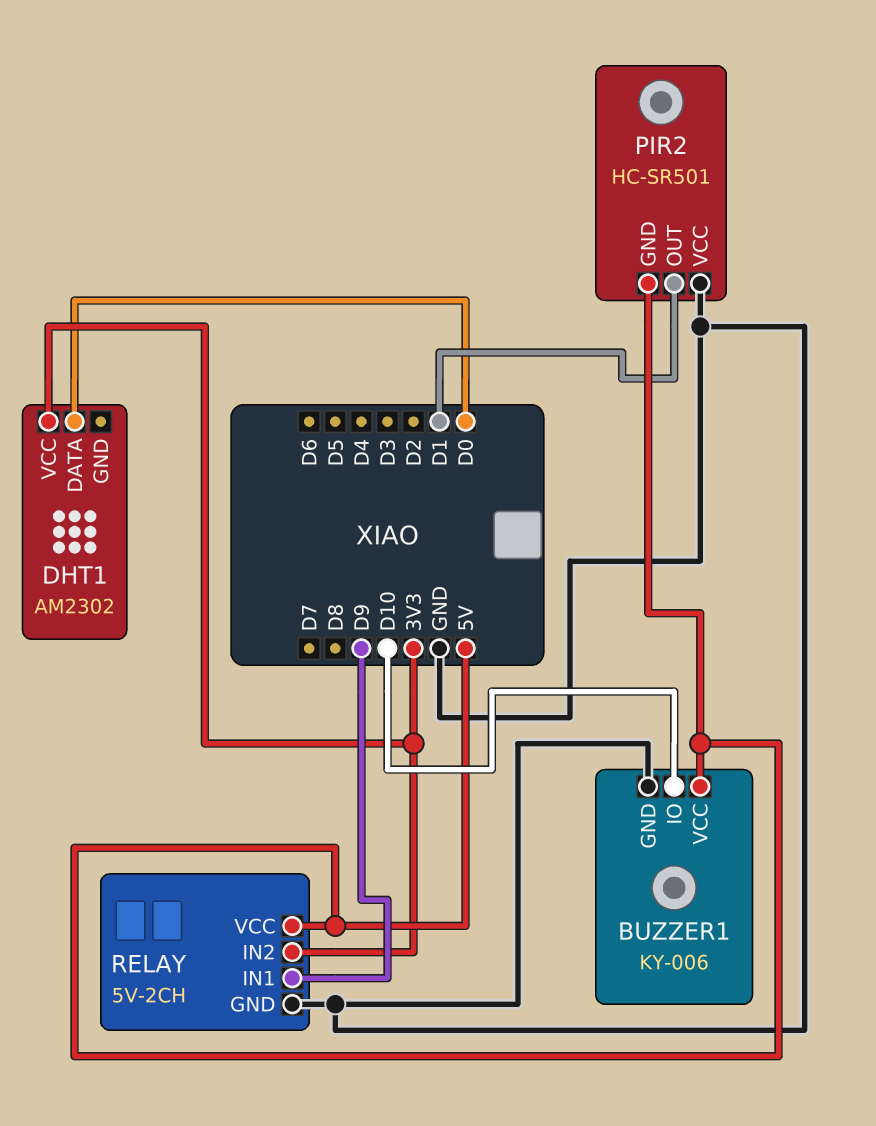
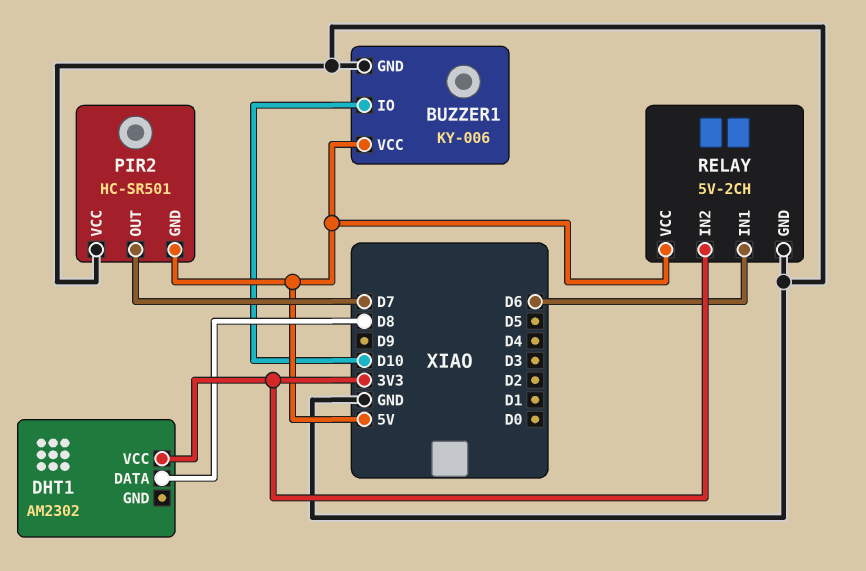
DHT1 pin DATA: D0 -> D8
PIR2 pin OUT: D1 -> D7
RELAY pin IN1: D9 -> D6

